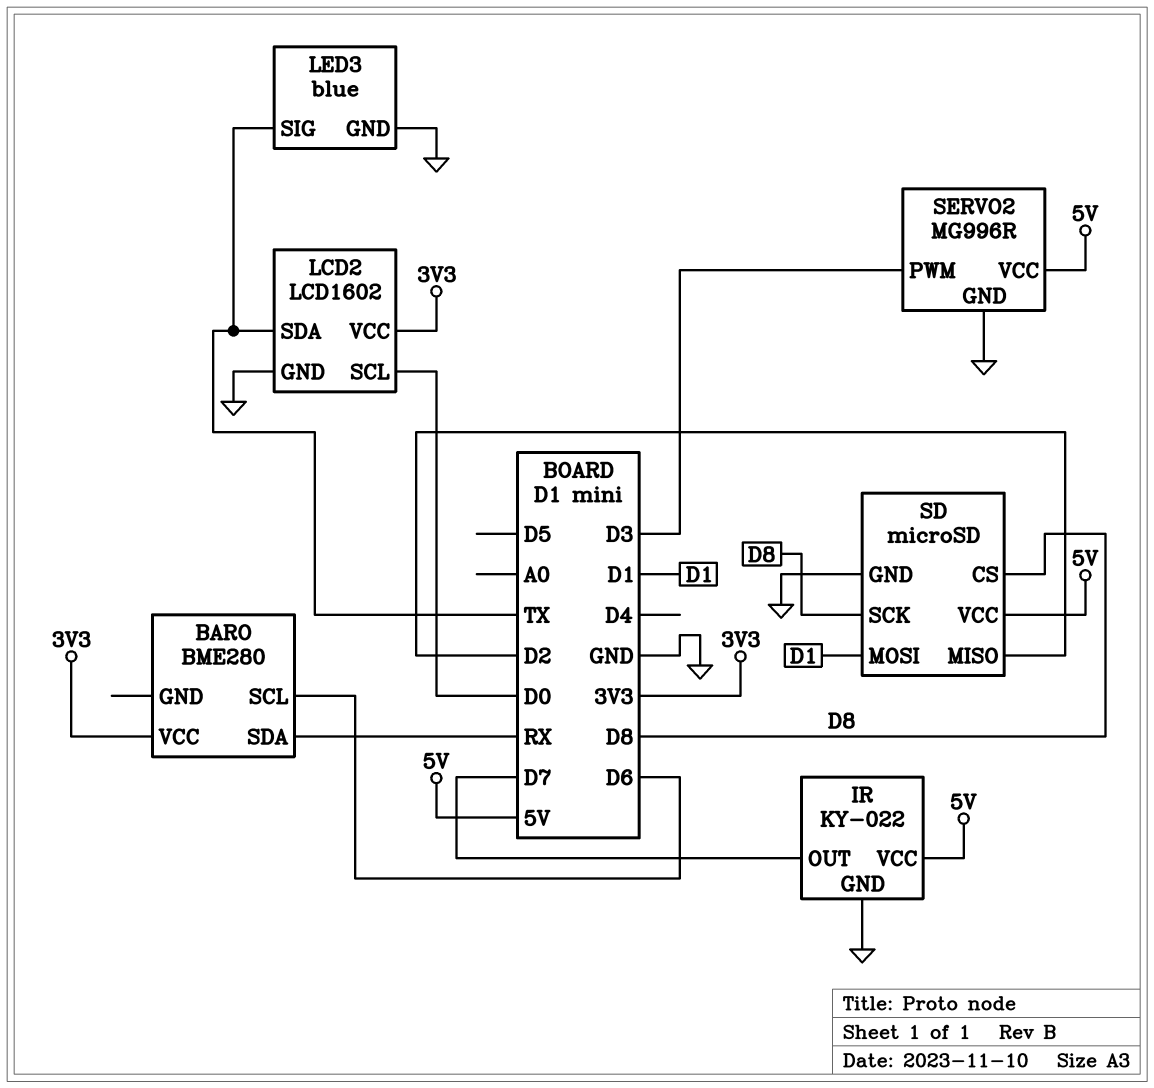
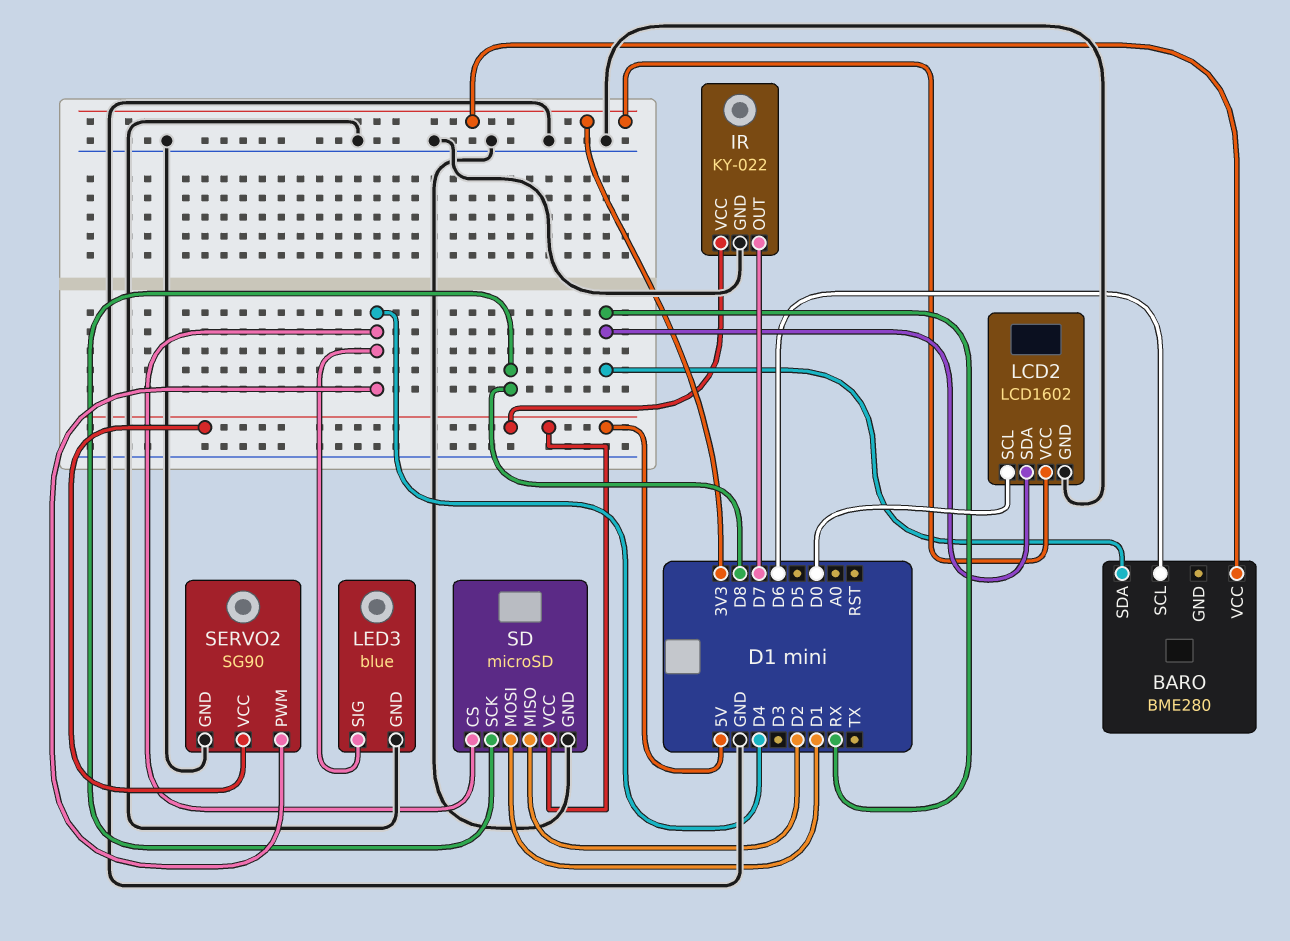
LCD2 pin SDA: TX -> RX
LED3 pin SIG: TX -> D4
SD pin CS: D8 -> D4
SERVO2: MG996R -> SG90
SERVO2 pin PWM: D3 -> D4

